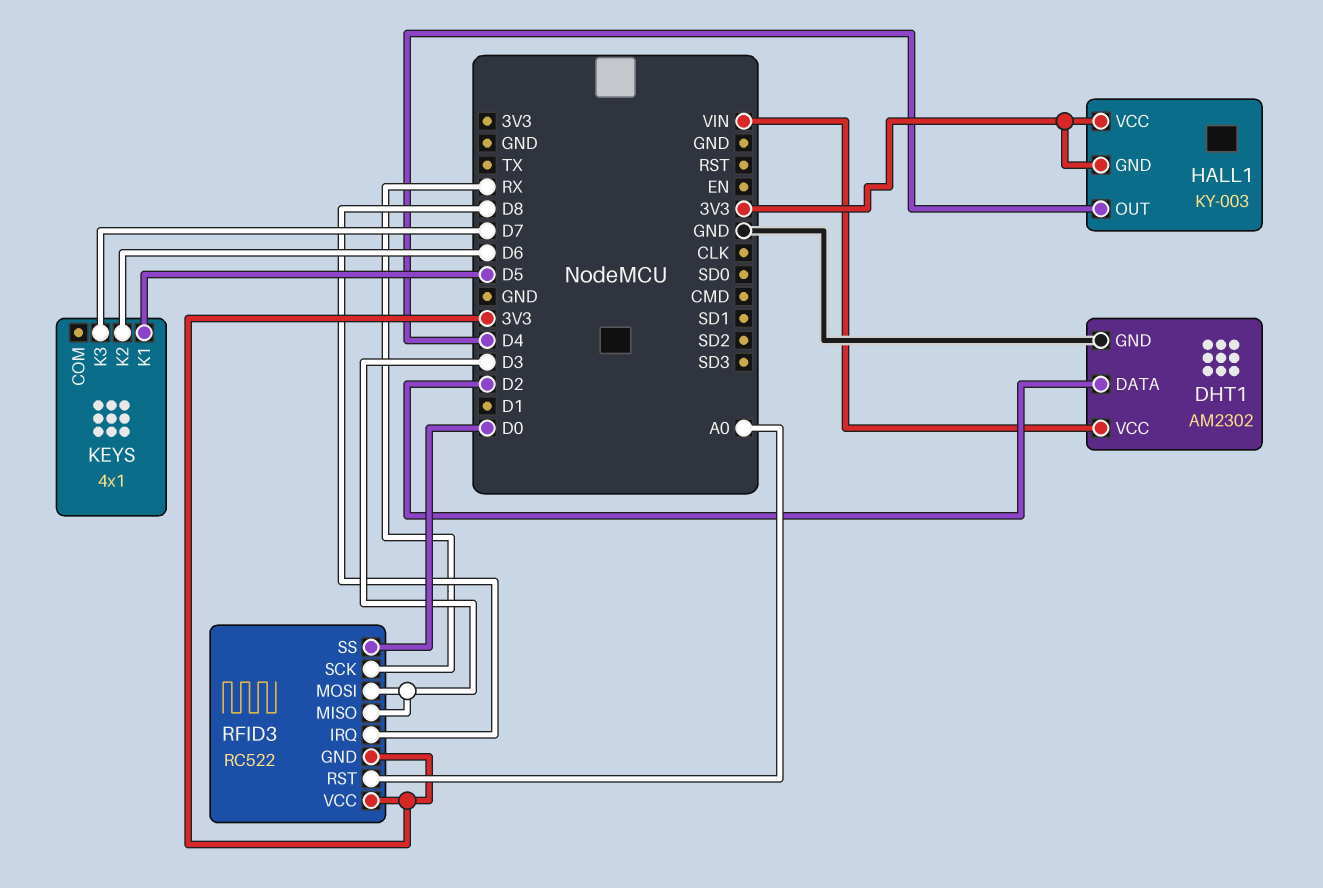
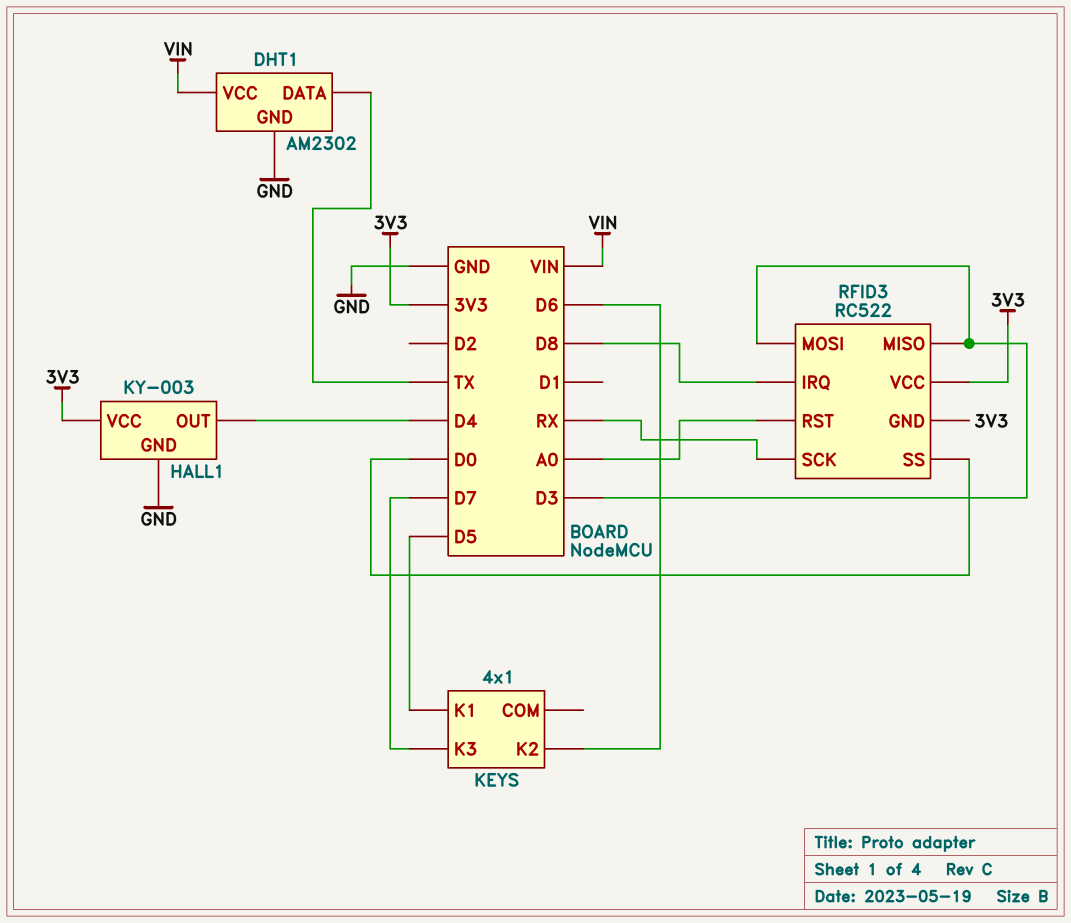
DHT1 pin DATA: D2 -> TX
HALL1 pin GND: 3V3 -> GND

